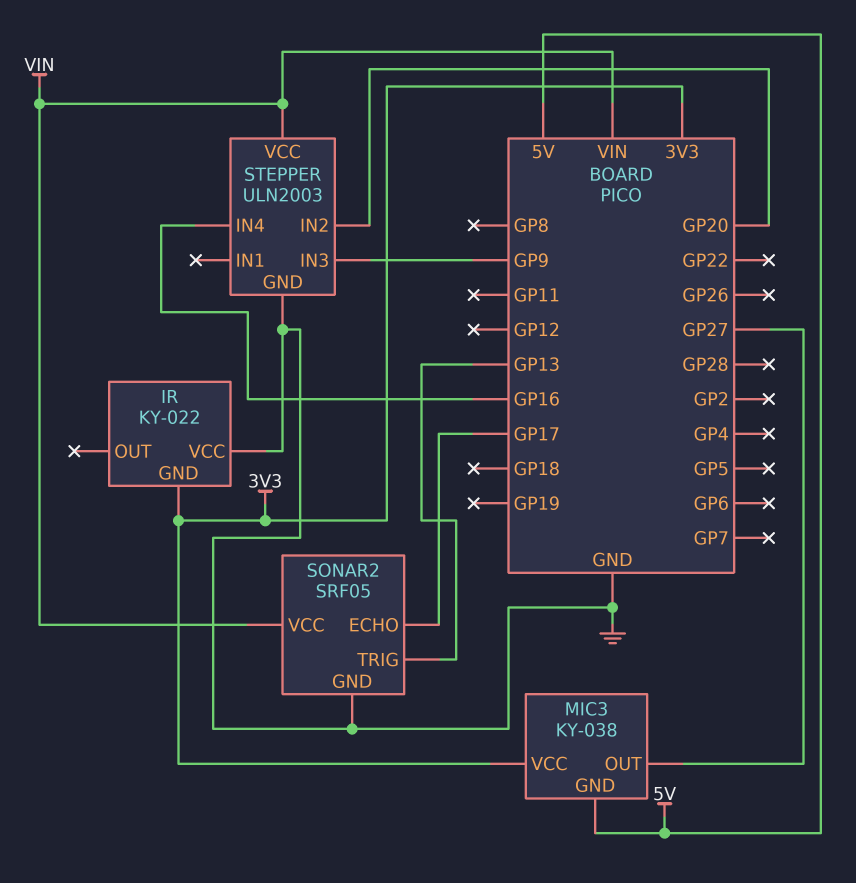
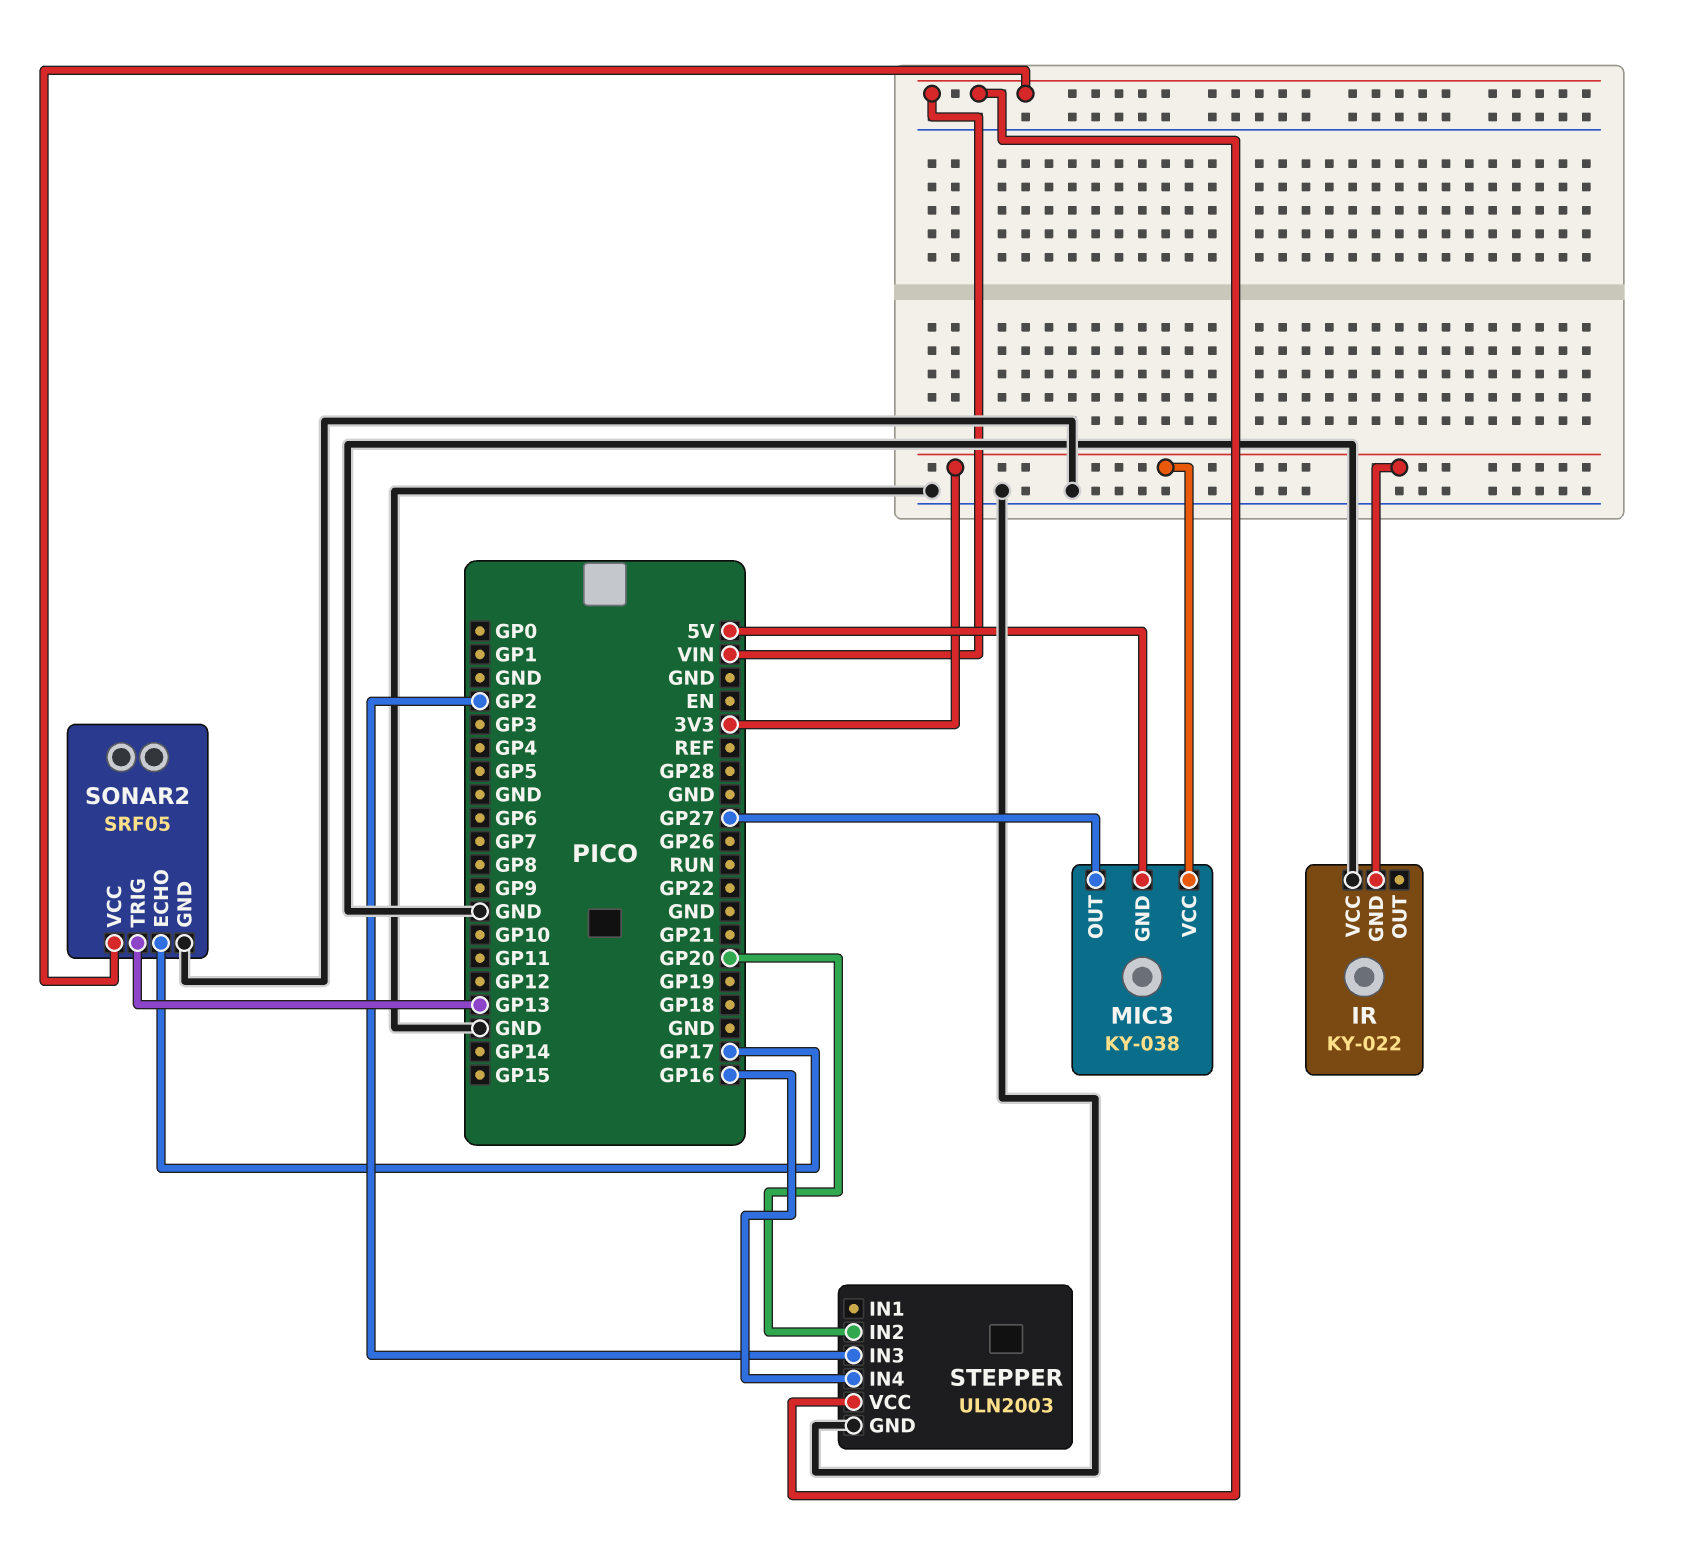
STEPPER pin IN3: GP9 -> GP2

